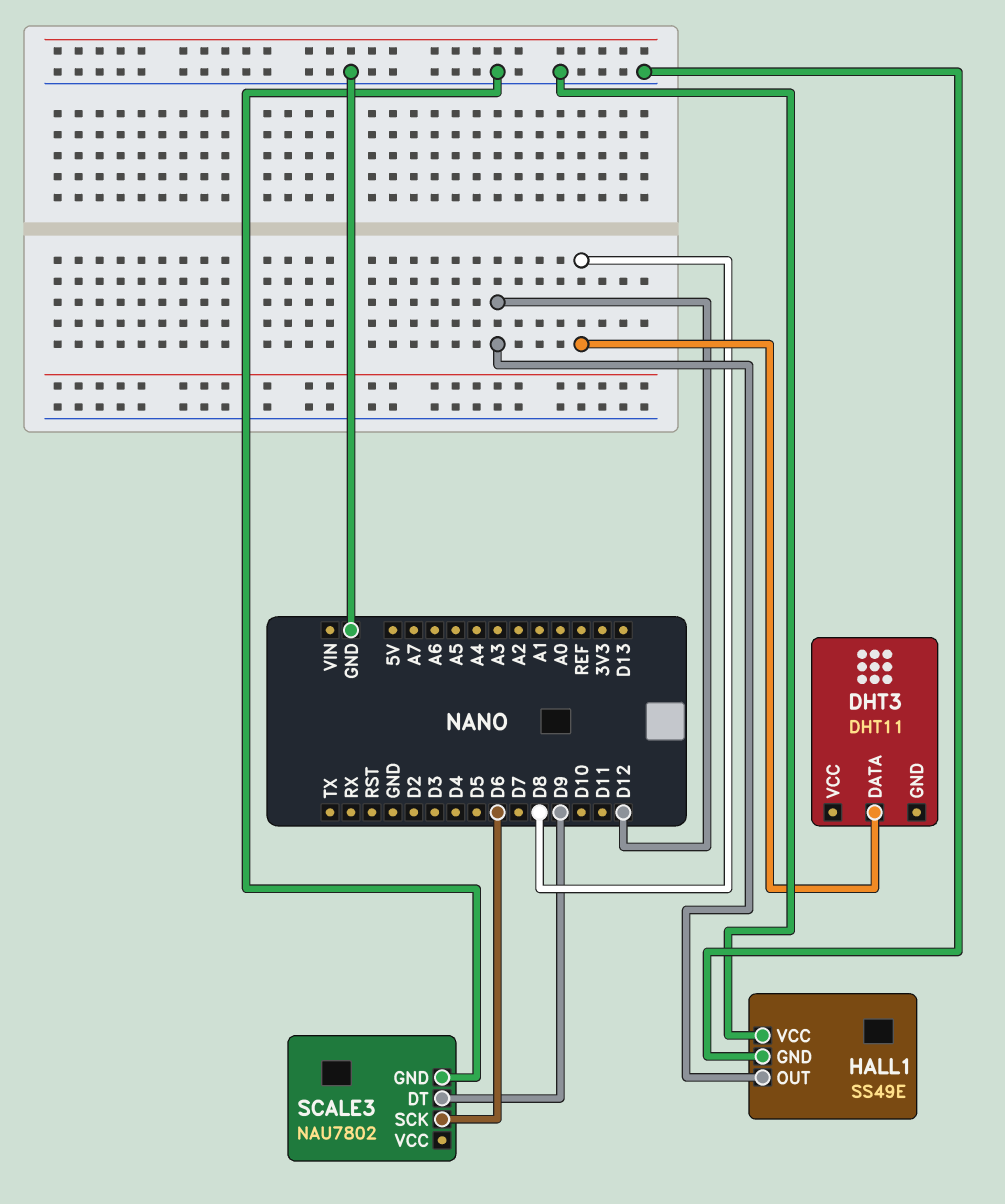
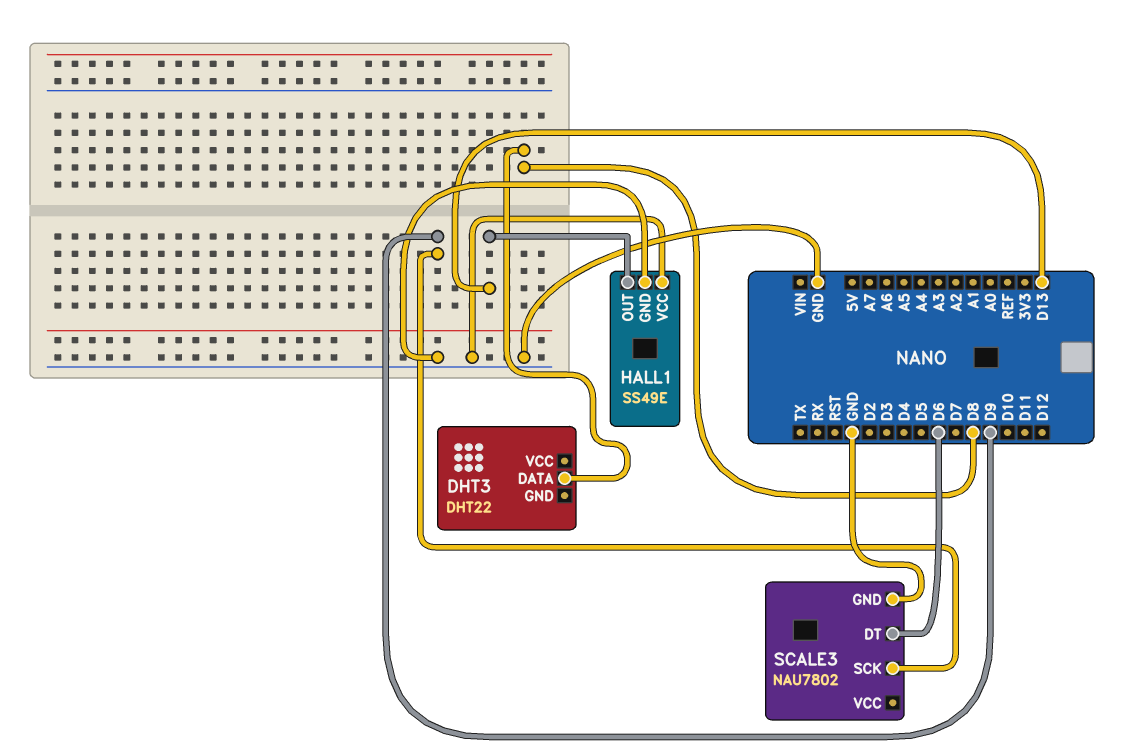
DHT3: DHT11 -> DHT22
HALL1 pin OUT: D12 -> D13
SCALE3 pin DT: D9 -> D6
SCALE3 pin SCK: D6 -> D9

